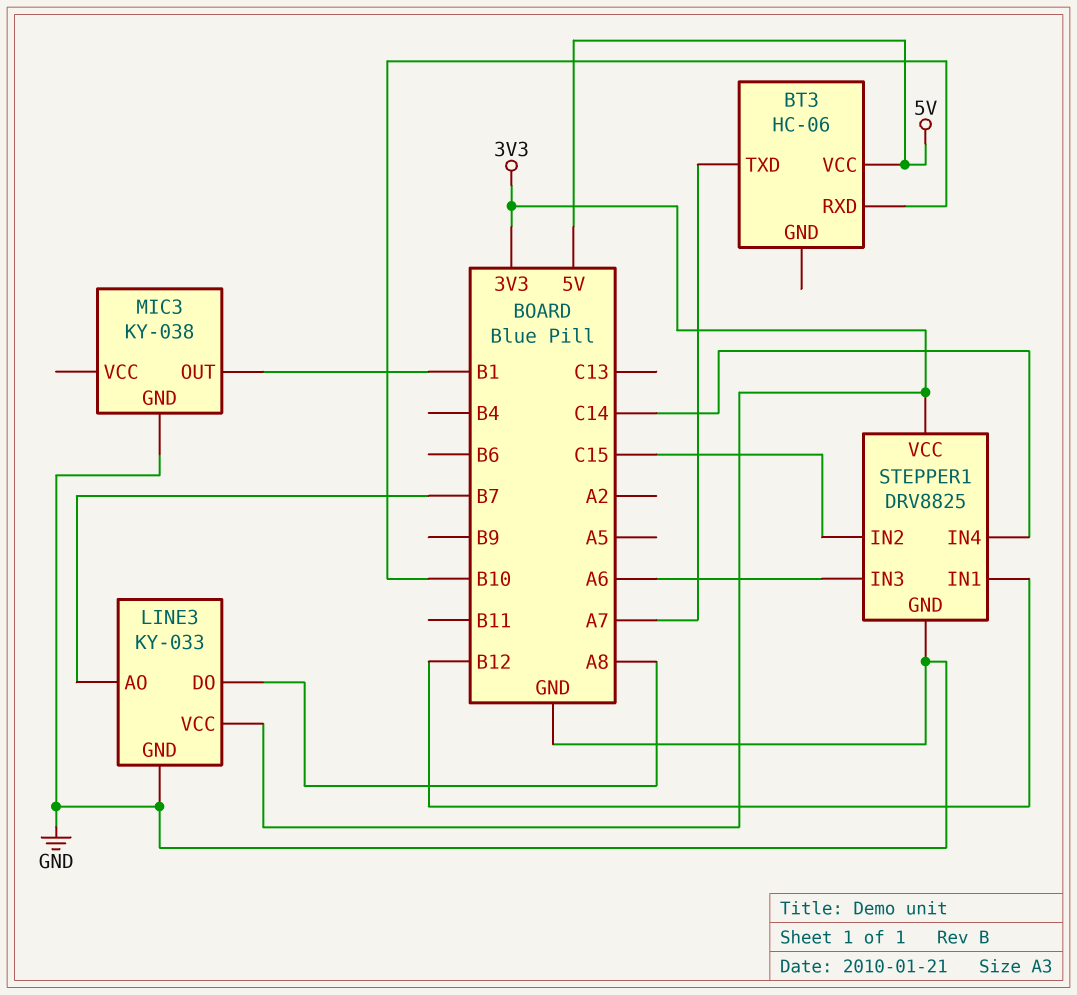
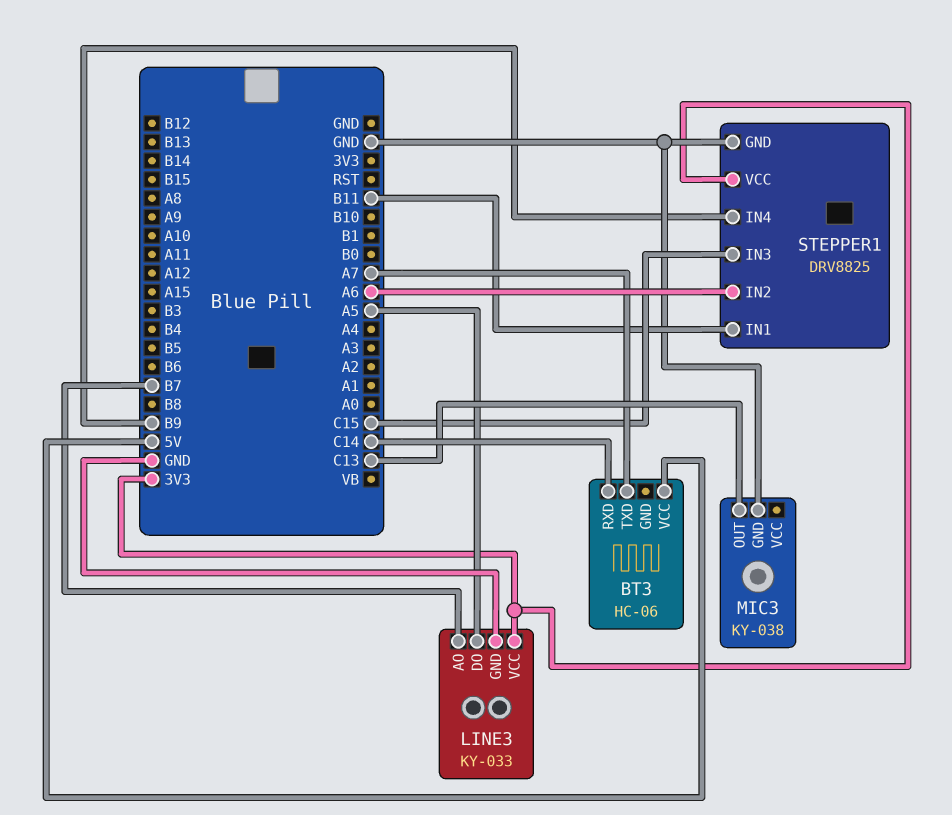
BT3 pin RXD: B10 -> C14
LINE3 pin DO: A8 -> A5
MIC3 pin OUT: B1 -> C13
STEPPER1 pin IN1: B12 -> B11
STEPPER1 pin IN2: C15 -> A6
STEPPER1 pin IN3: A6 -> C15
STEPPER1 pin IN4: C14 -> B9

